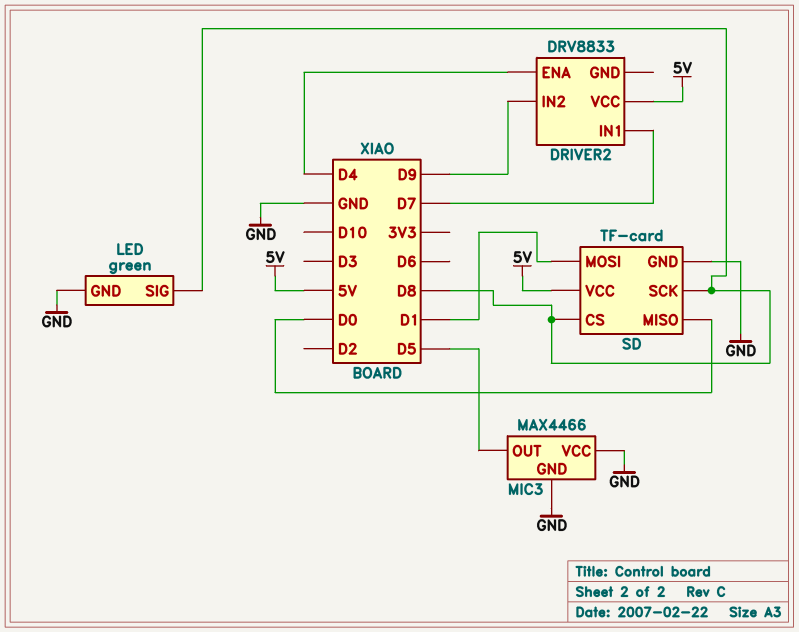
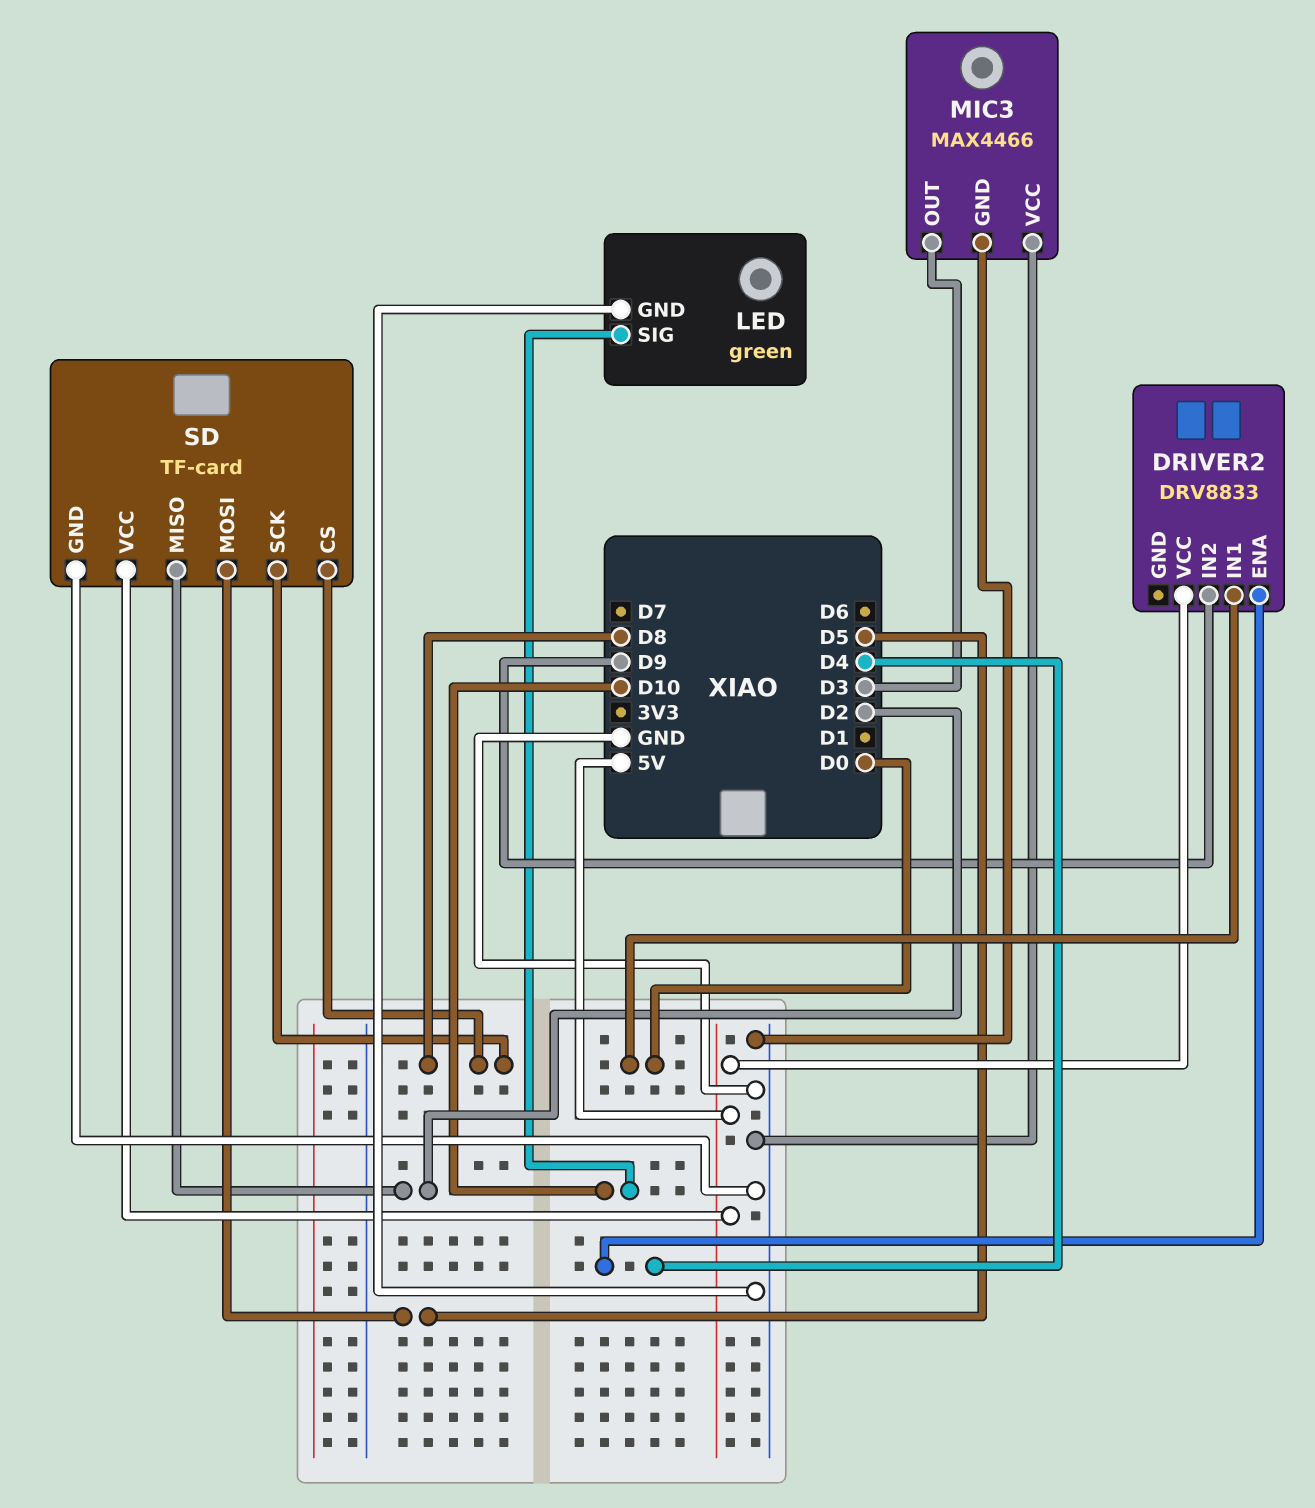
DRIVER2 pin IN1: D7 -> D0
LED pin SIG: D8 -> D10
MIC3 pin OUT: D5 -> D3
SD pin MISO: D0 -> D2
SD pin MOSI: D1 -> D5

